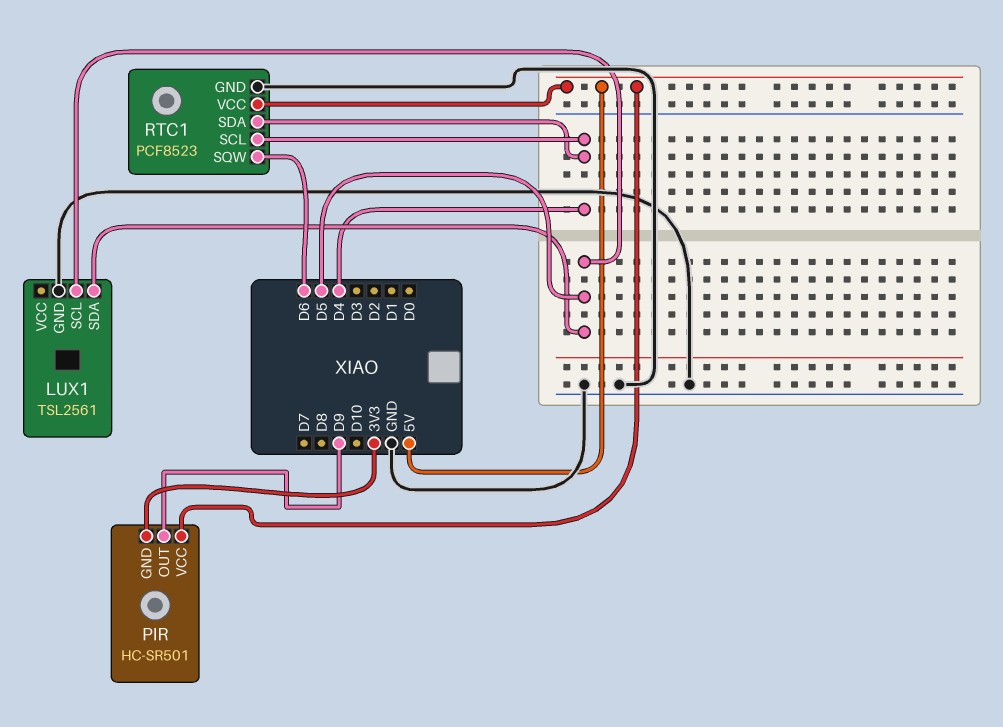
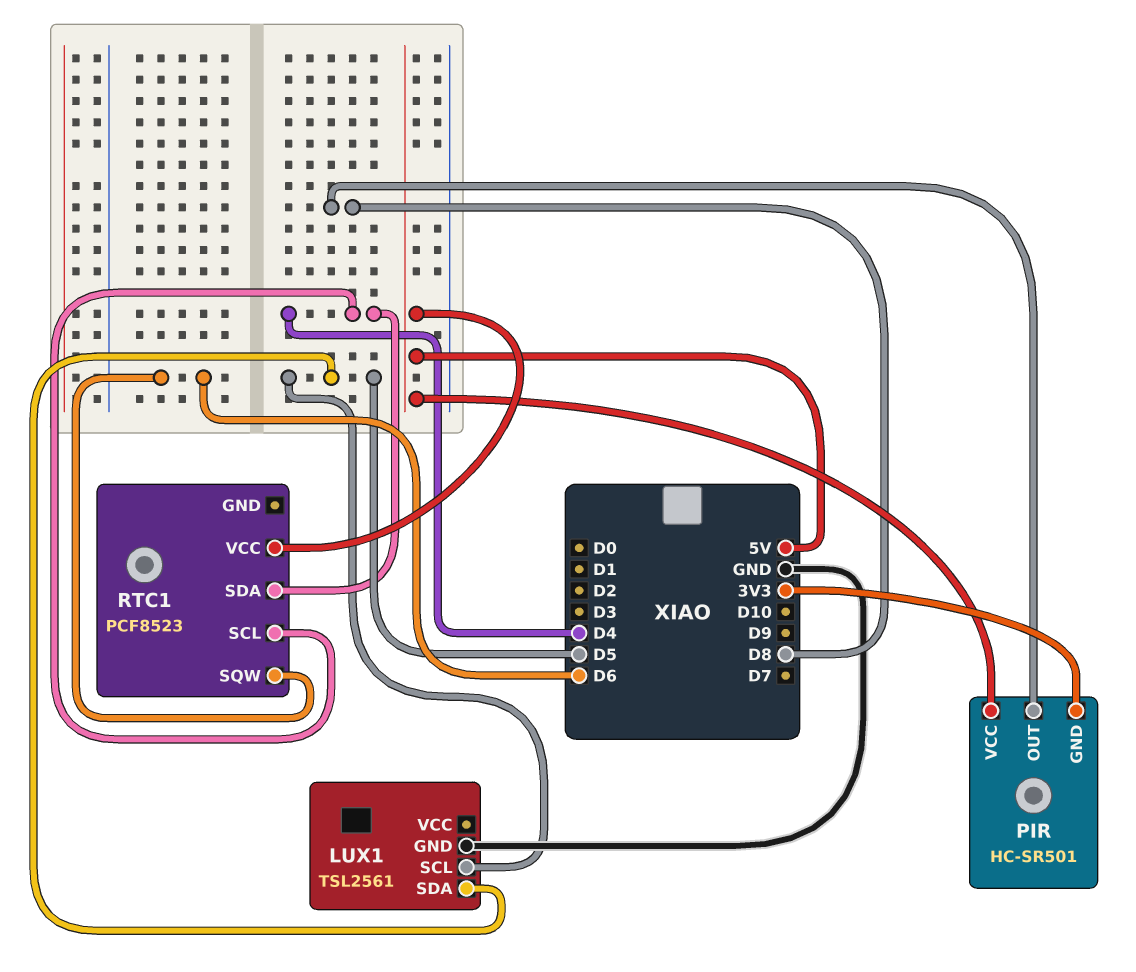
PIR pin OUT: D9 -> D8
RTC1 pin GND: GND -> none

